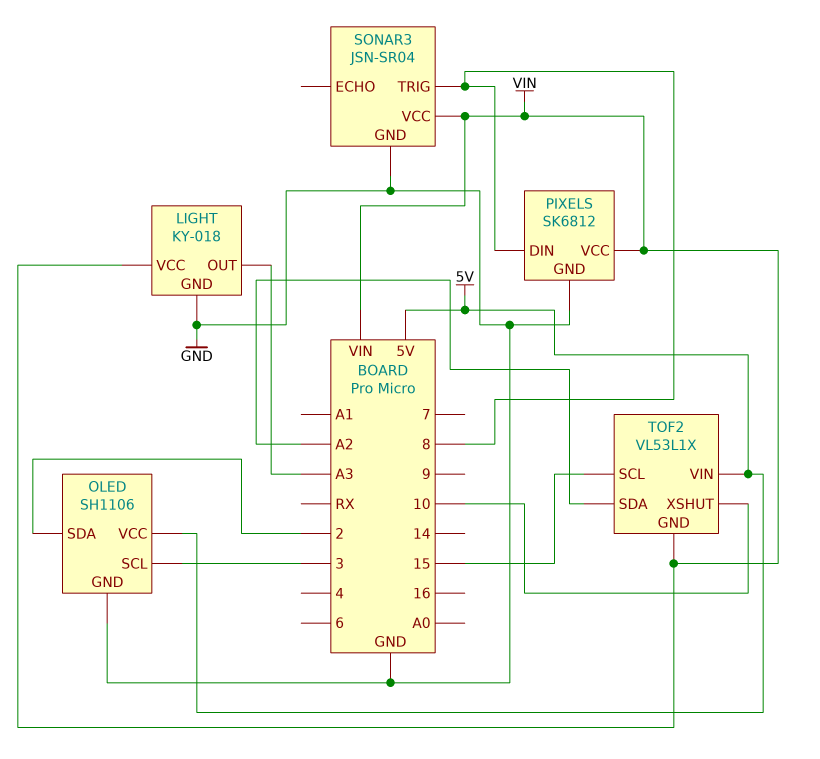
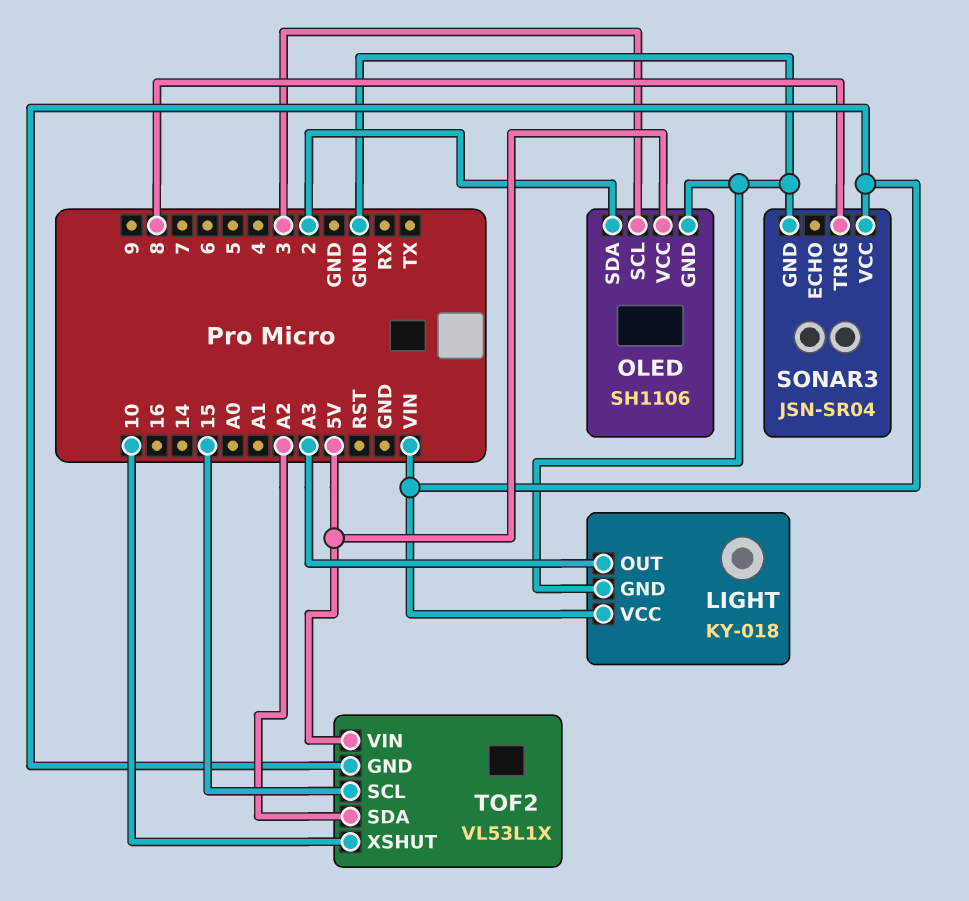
PIXELS: SK6812 -> none
PIXELS pin DIN: 8 -> none
PIXELS pin GND: GND -> none
PIXELS pin VCC: VIN -> none

